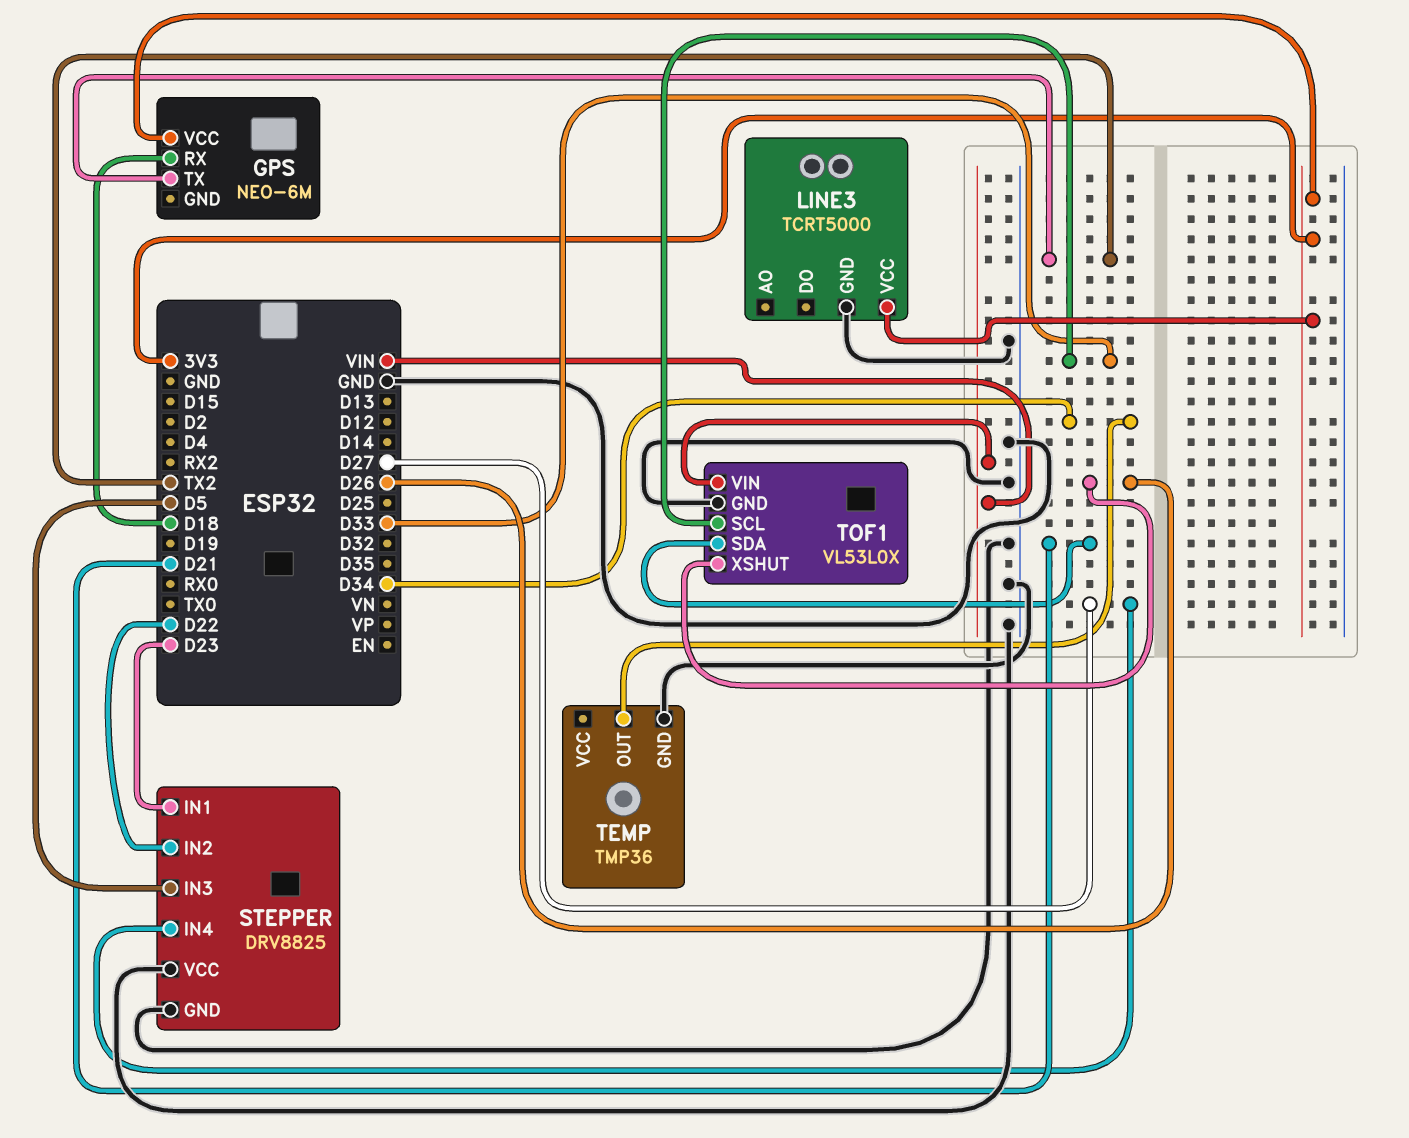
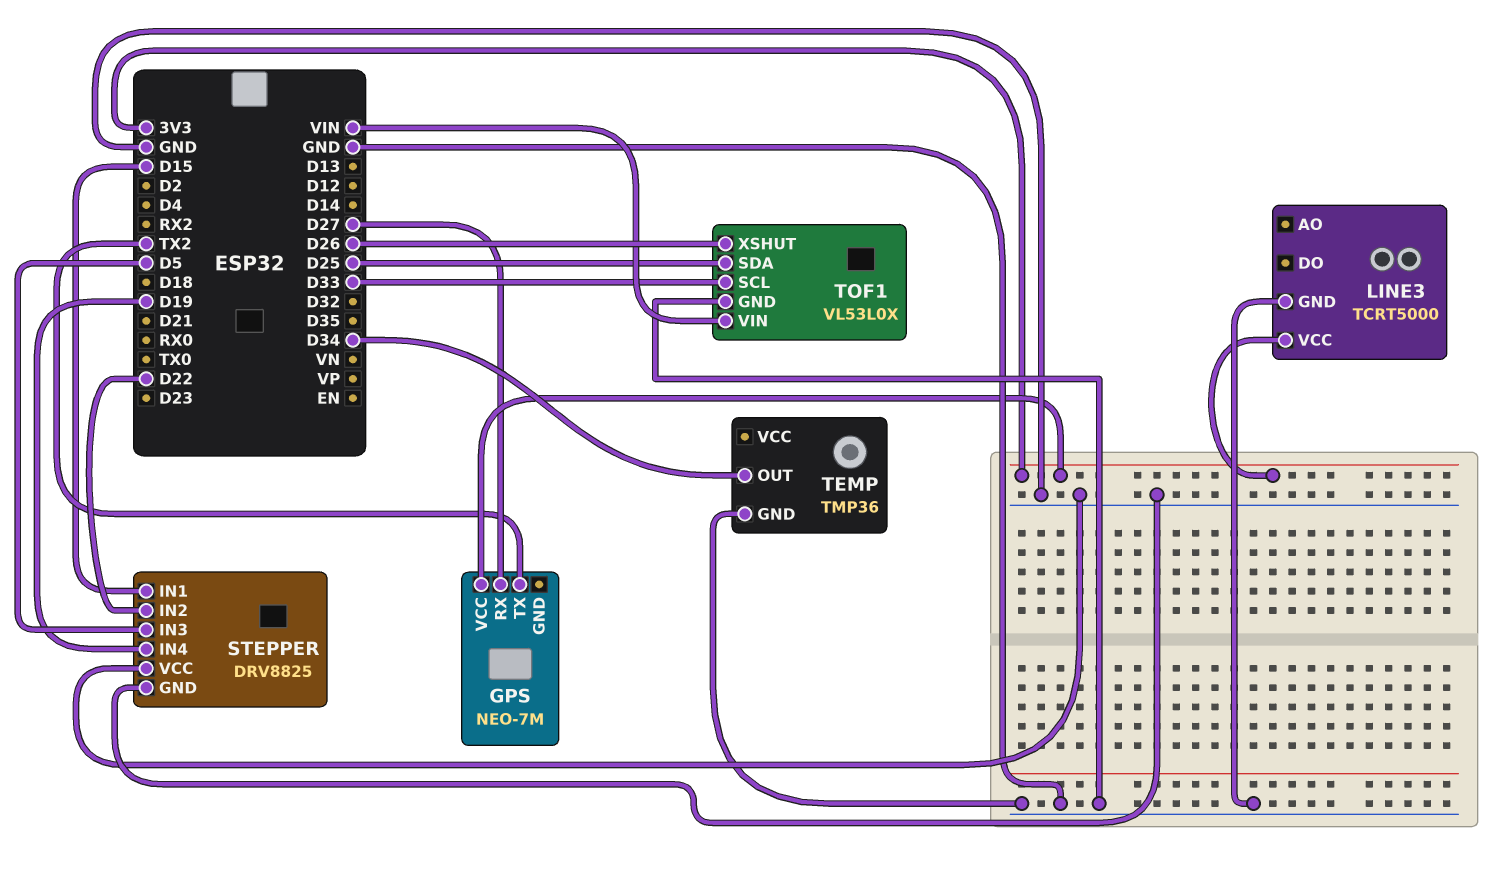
GPS: NEO-6M -> NEO-7M
GPS pin RX: D18 -> D27
STEPPER pin IN1: D23 -> D15
STEPPER pin IN4: D27 -> D19
TOF1 pin SDA: D21 -> D25

